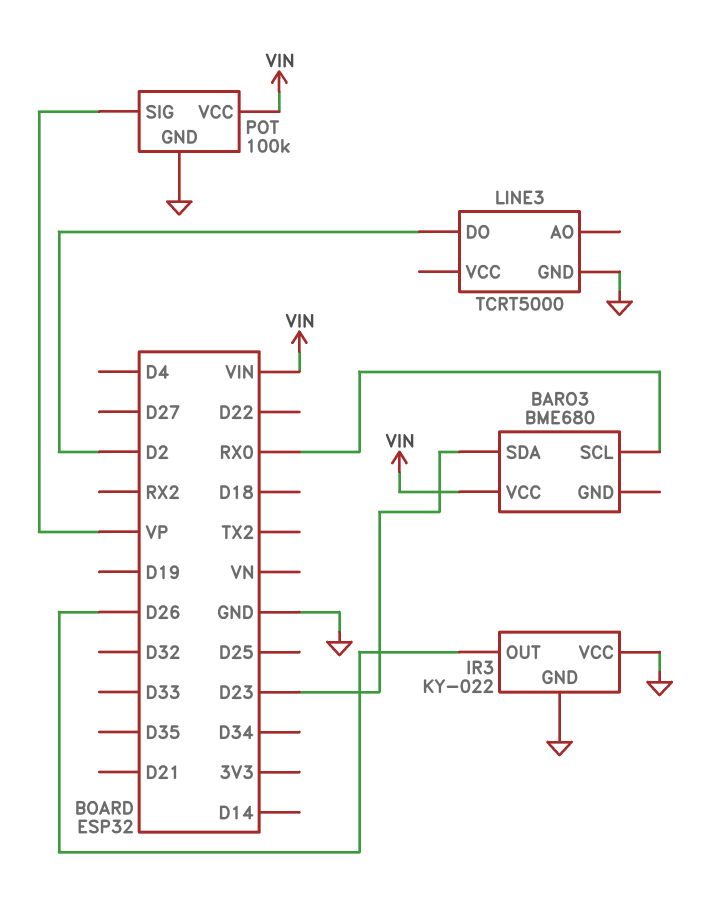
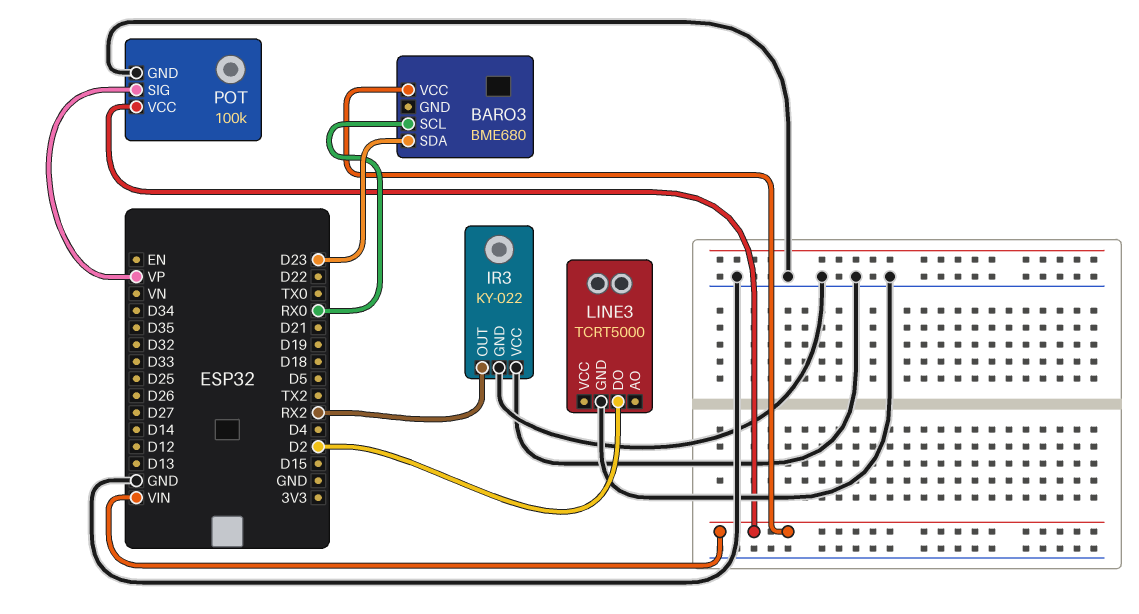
IR3 pin OUT: D26 -> RX2

